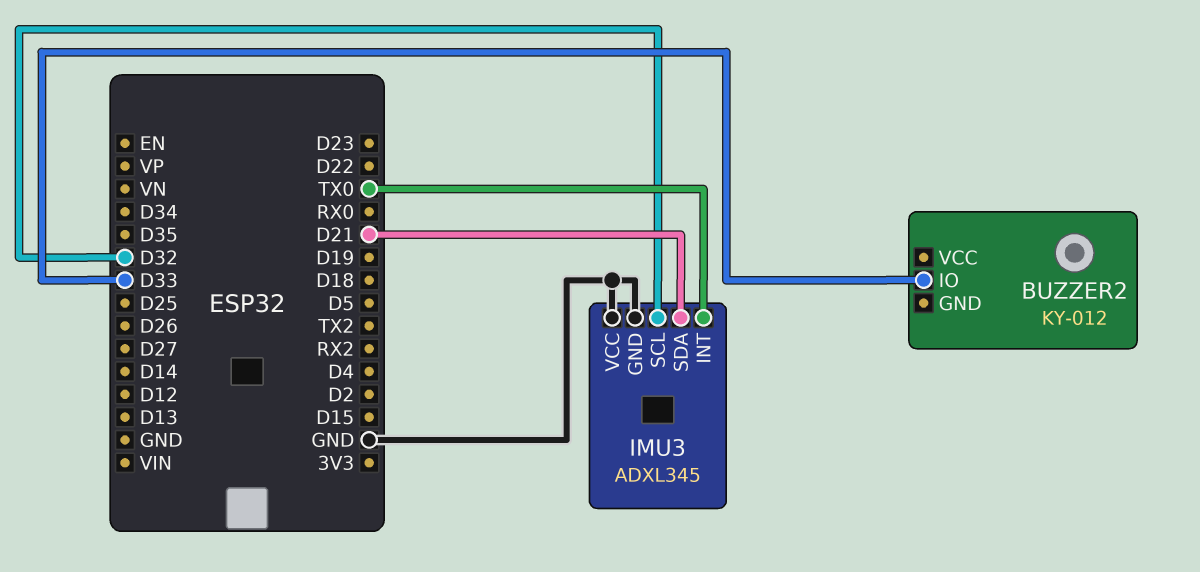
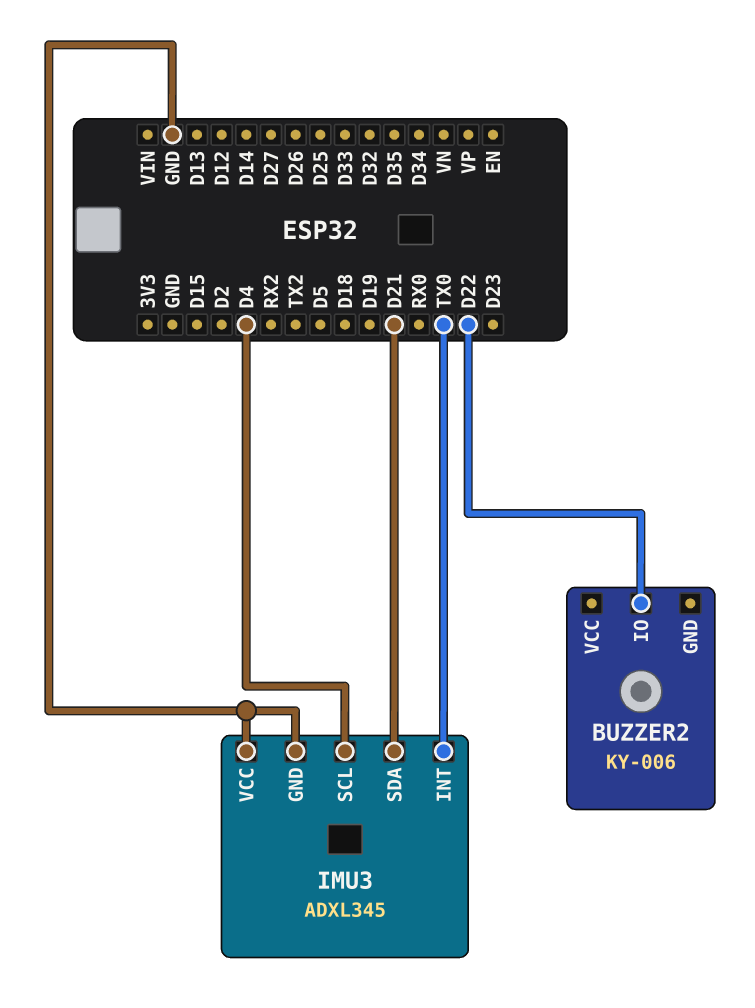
BUZZER2: KY-012 -> KY-006
BUZZER2 pin IO: D33 -> D22
IMU3 pin SCL: D32 -> D4

